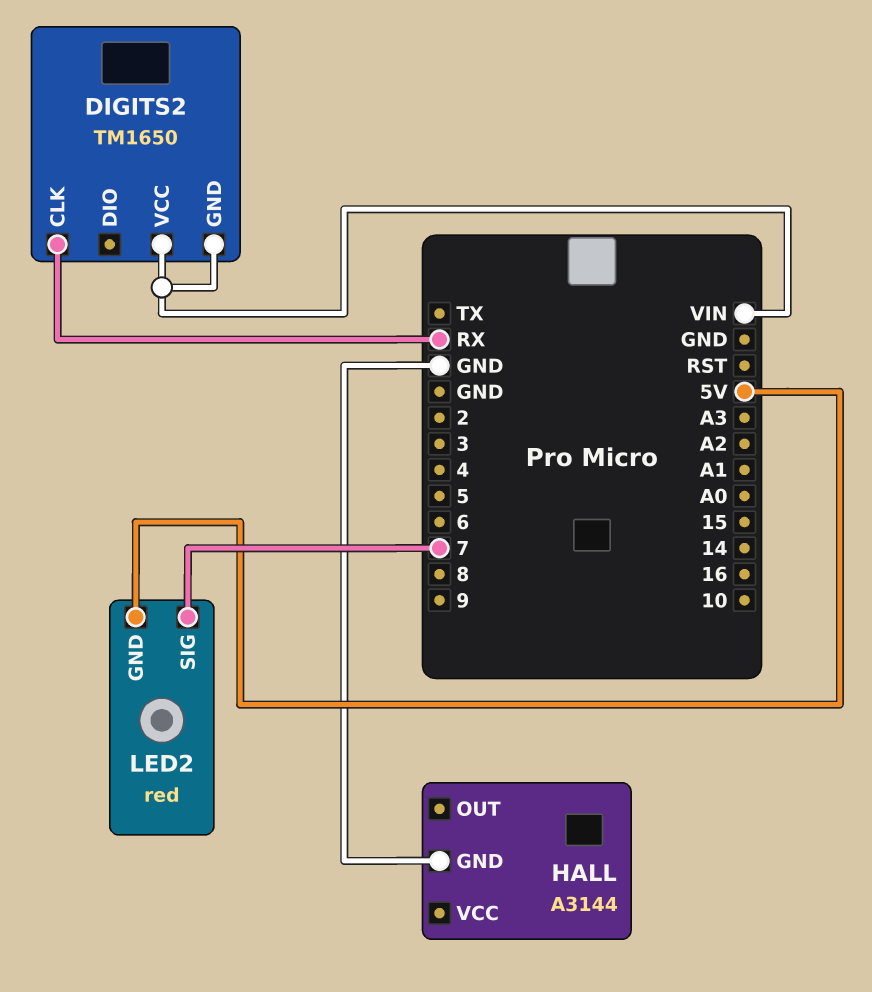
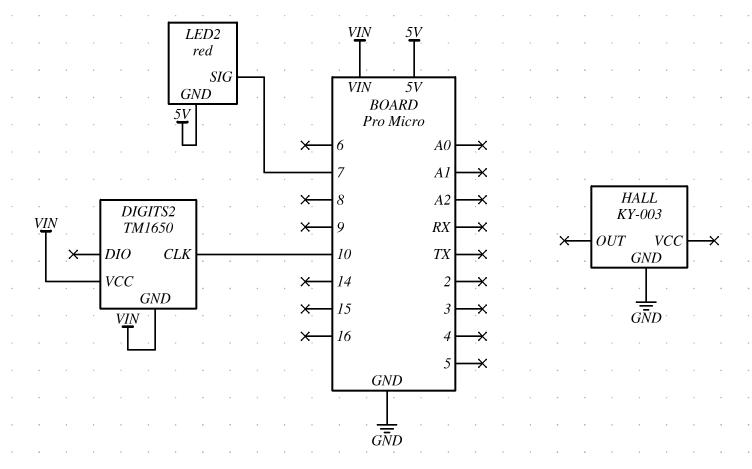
DIGITS2 pin CLK: RX -> 10
HALL: A3144 -> KY-003

